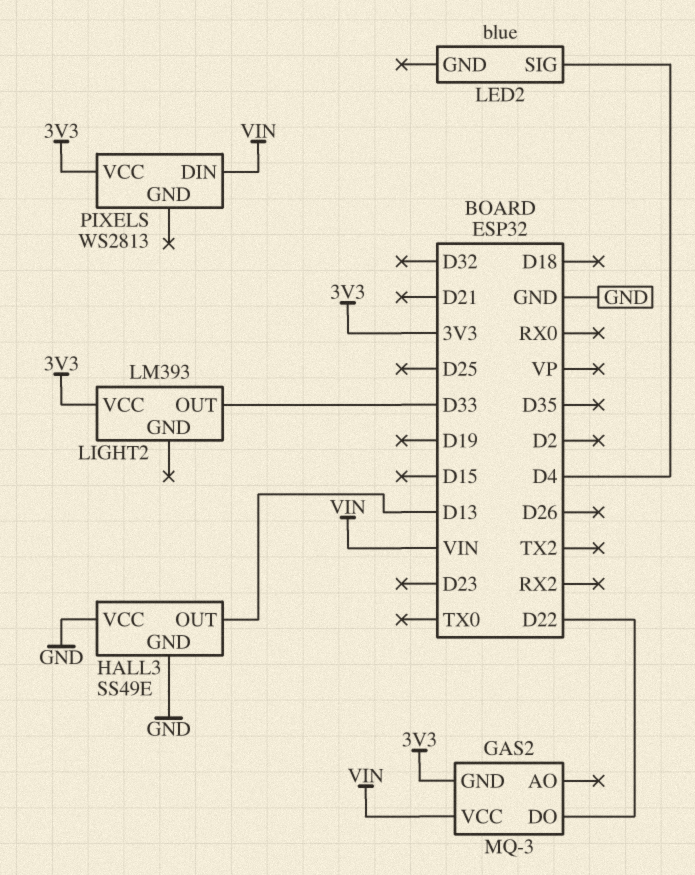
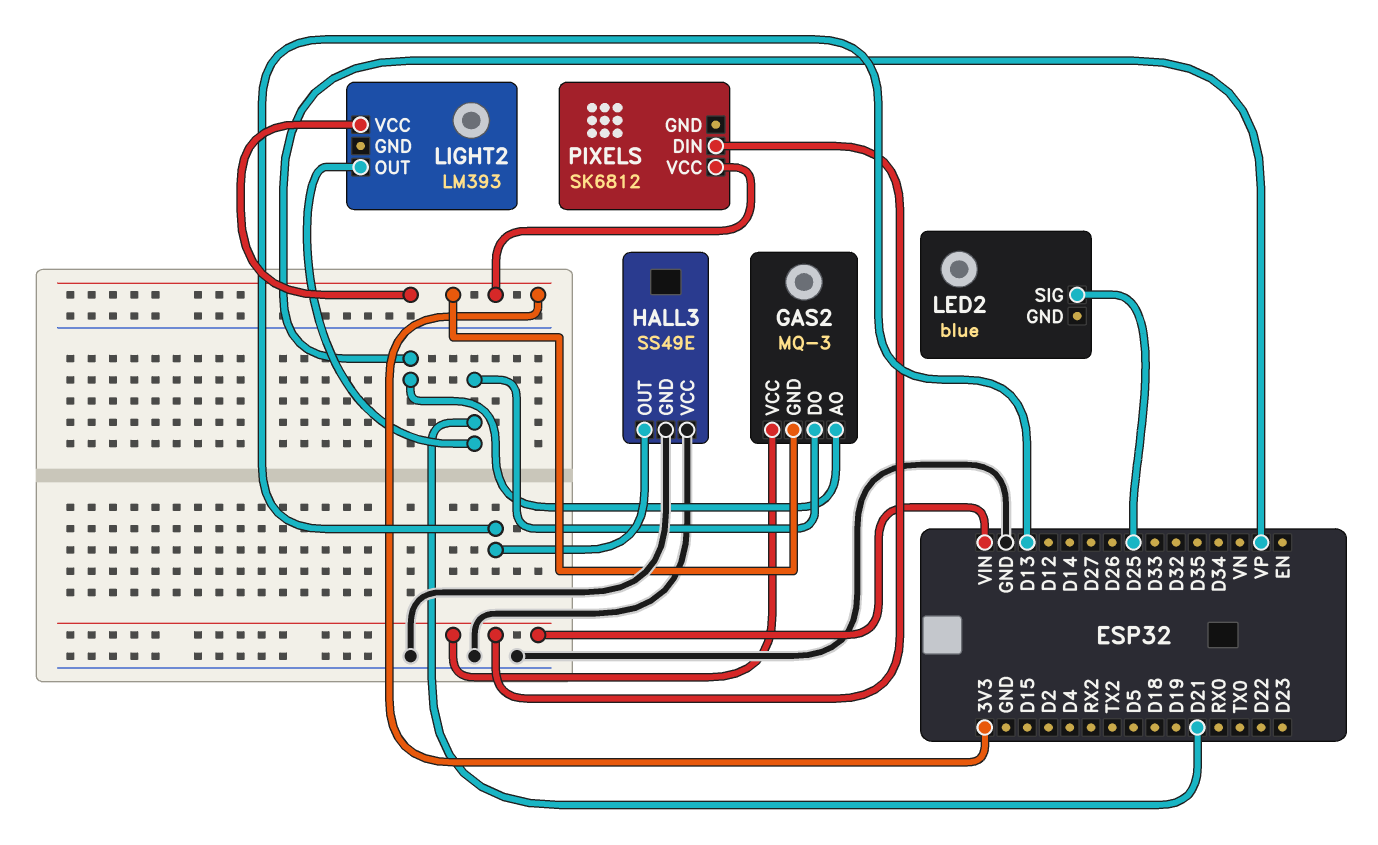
GAS2 pin AO: none -> VP
GAS2 pin DO: D22 -> D21
LED2 pin SIG: D4 -> D25
LIGHT2 pin OUT: D33 -> D21
PIXELS: WS2813 -> SK6812

